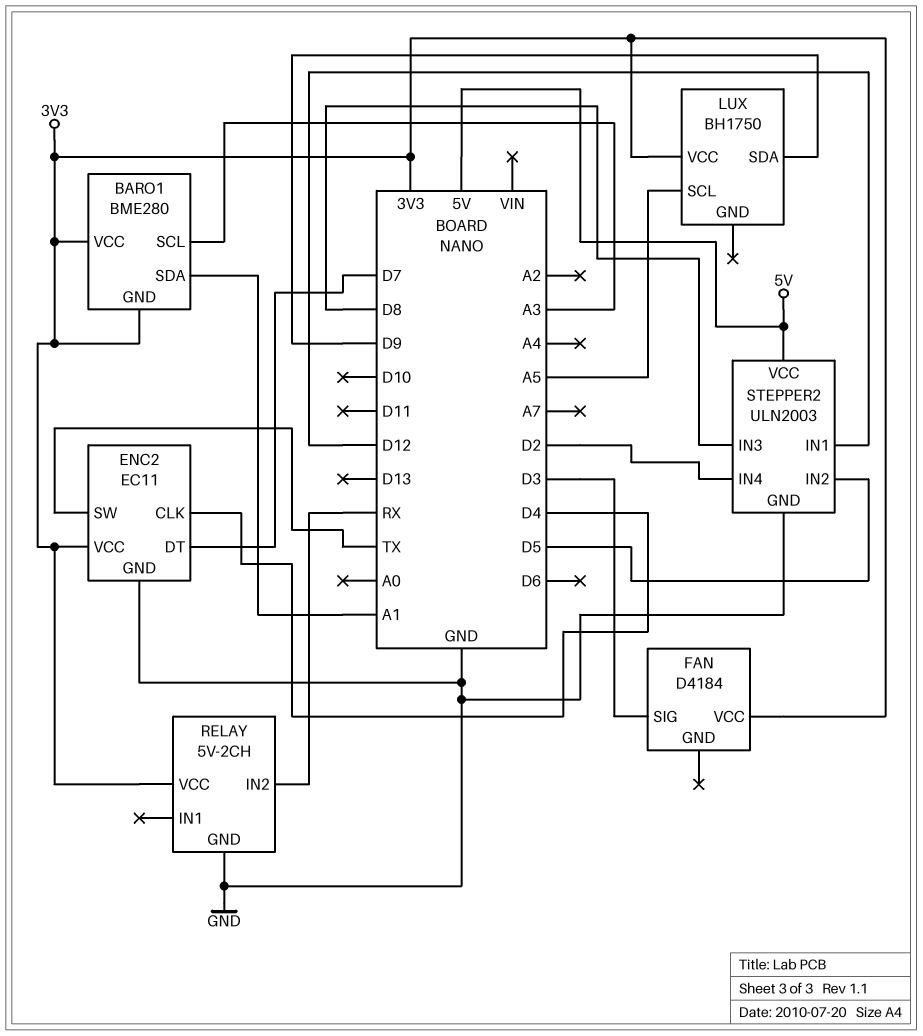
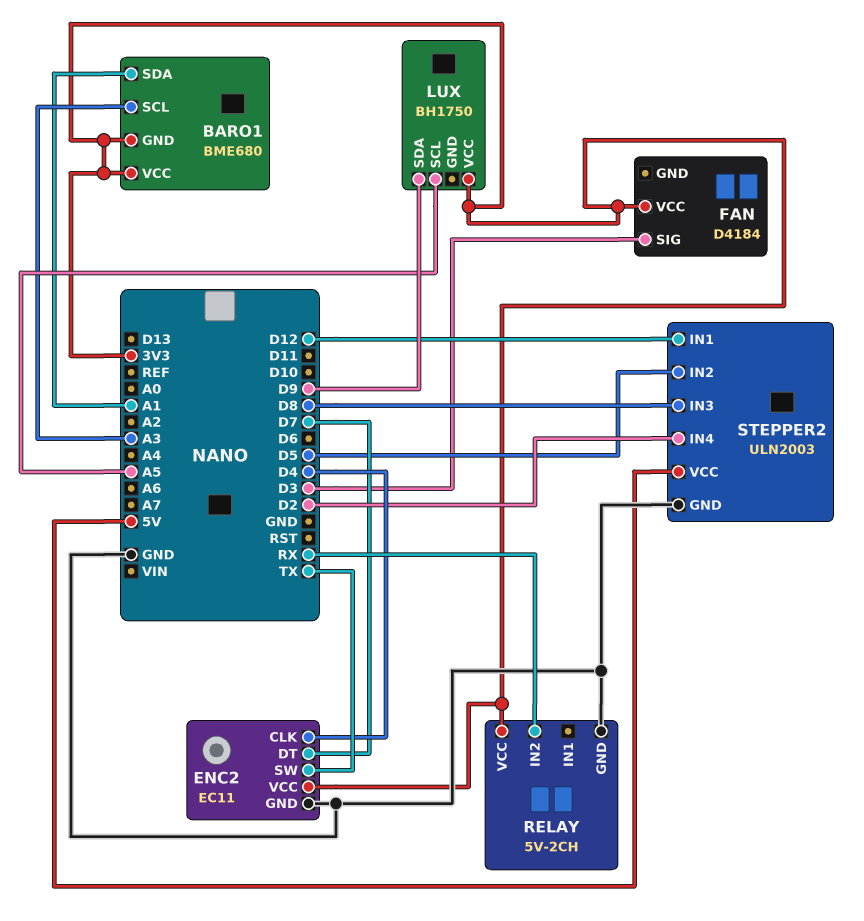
BARO1: BME280 -> BME680

